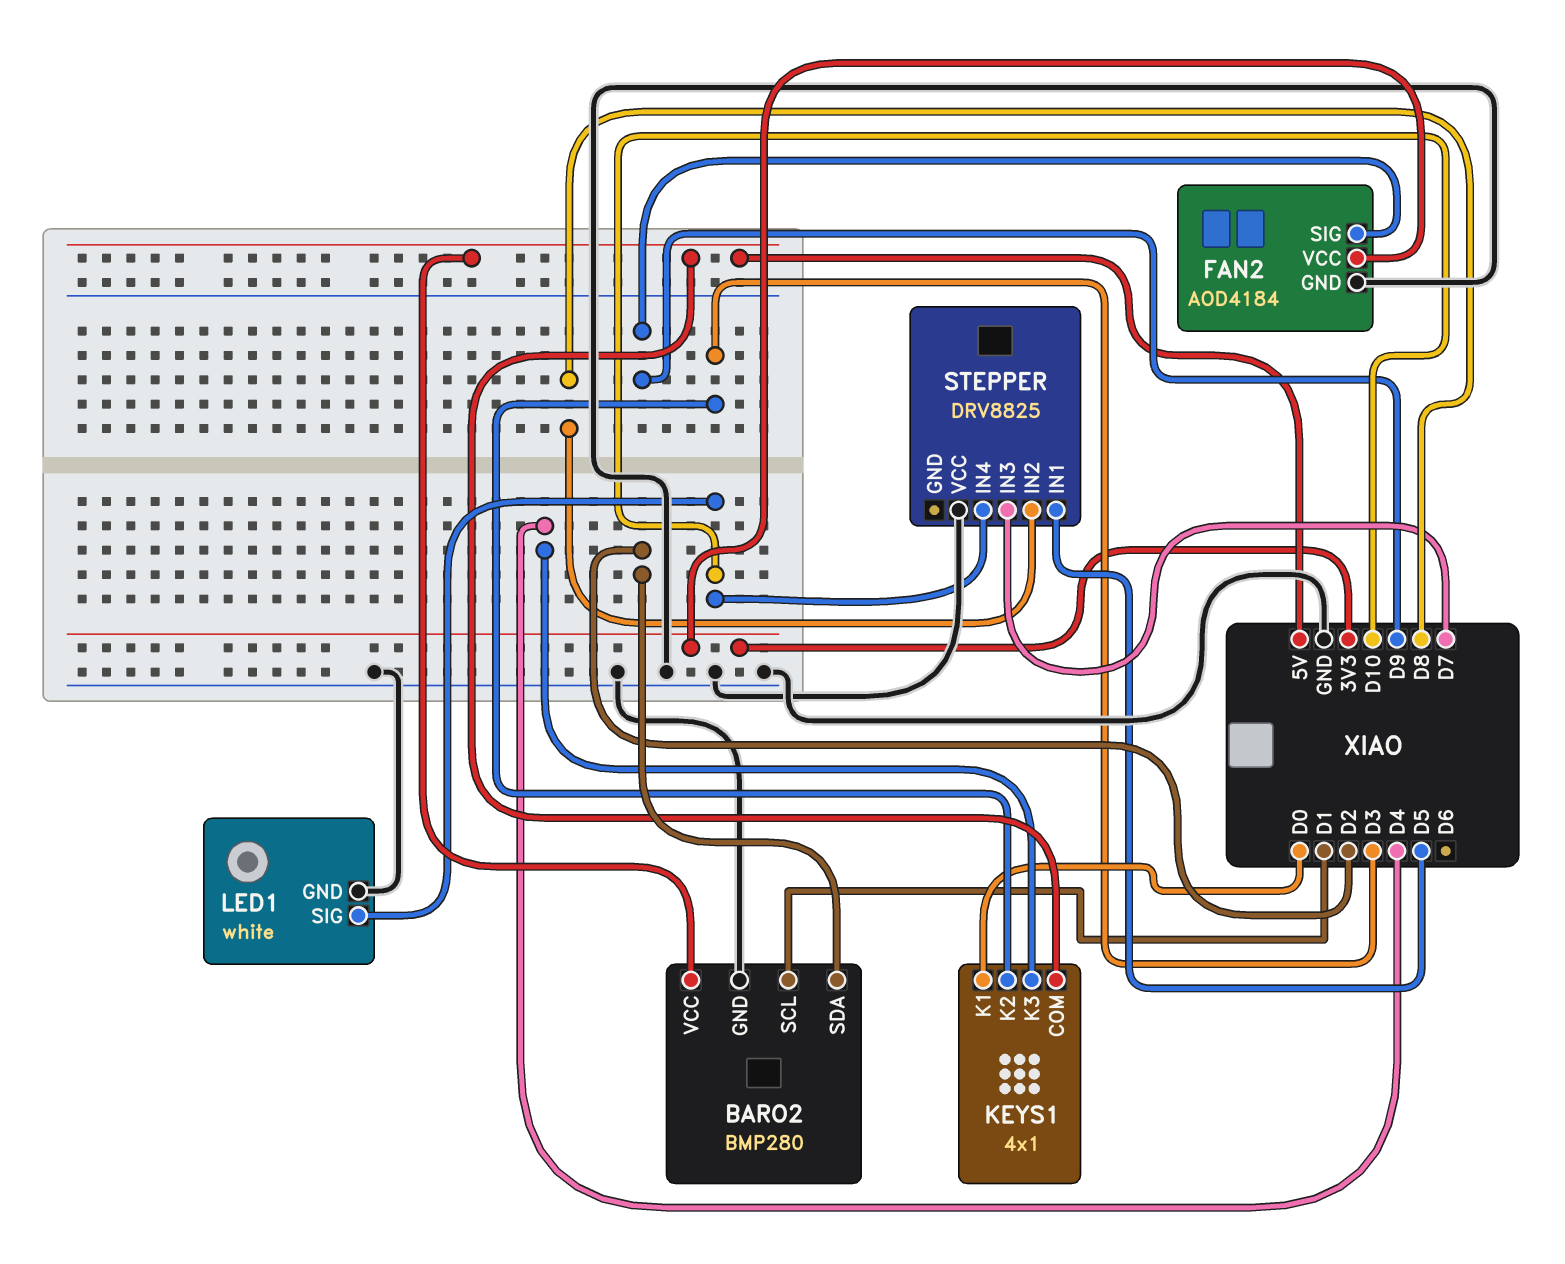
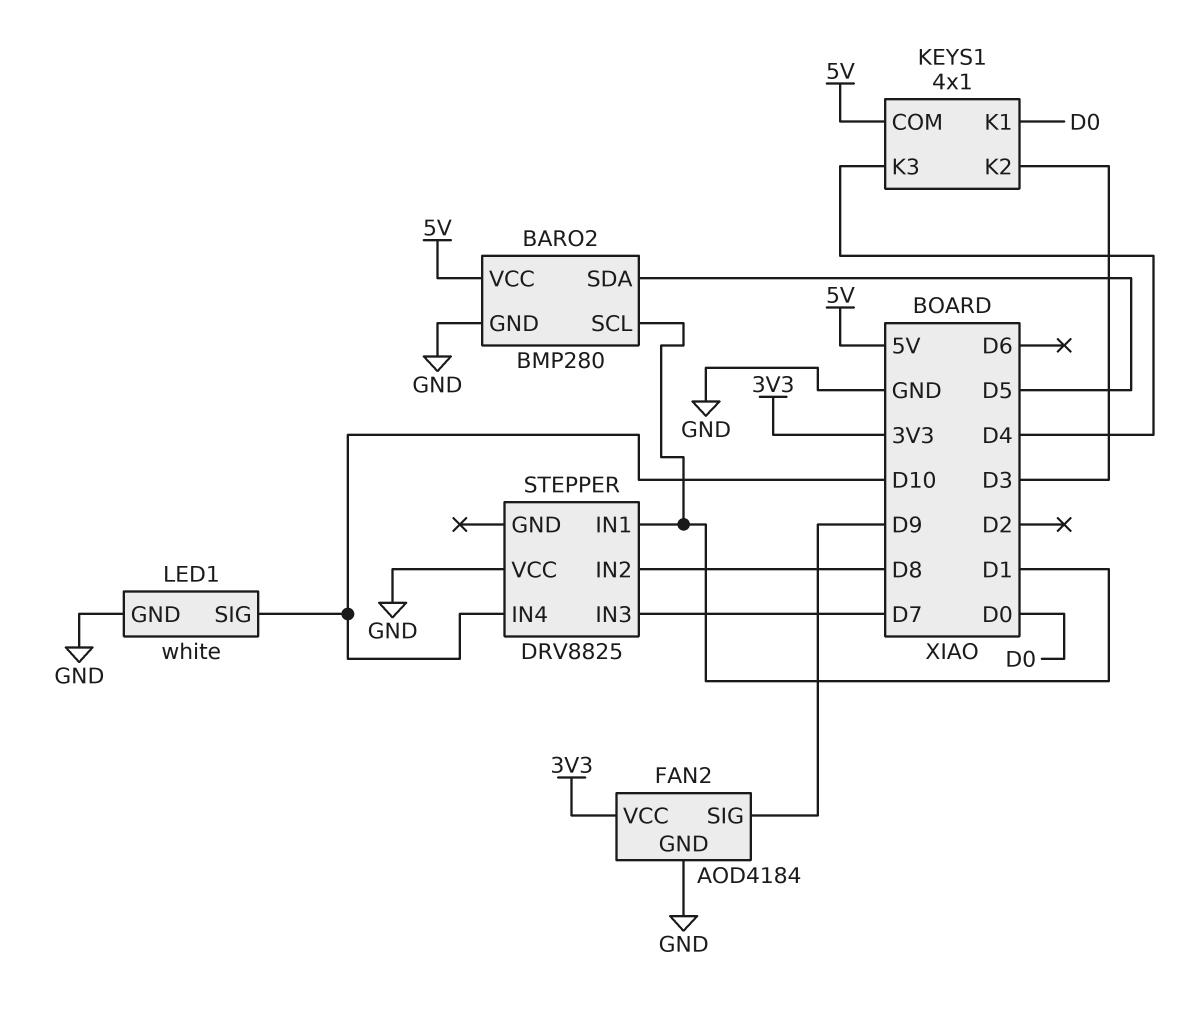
BARO2 pin SDA: D2 -> D5
STEPPER pin IN1: D5 -> D1

